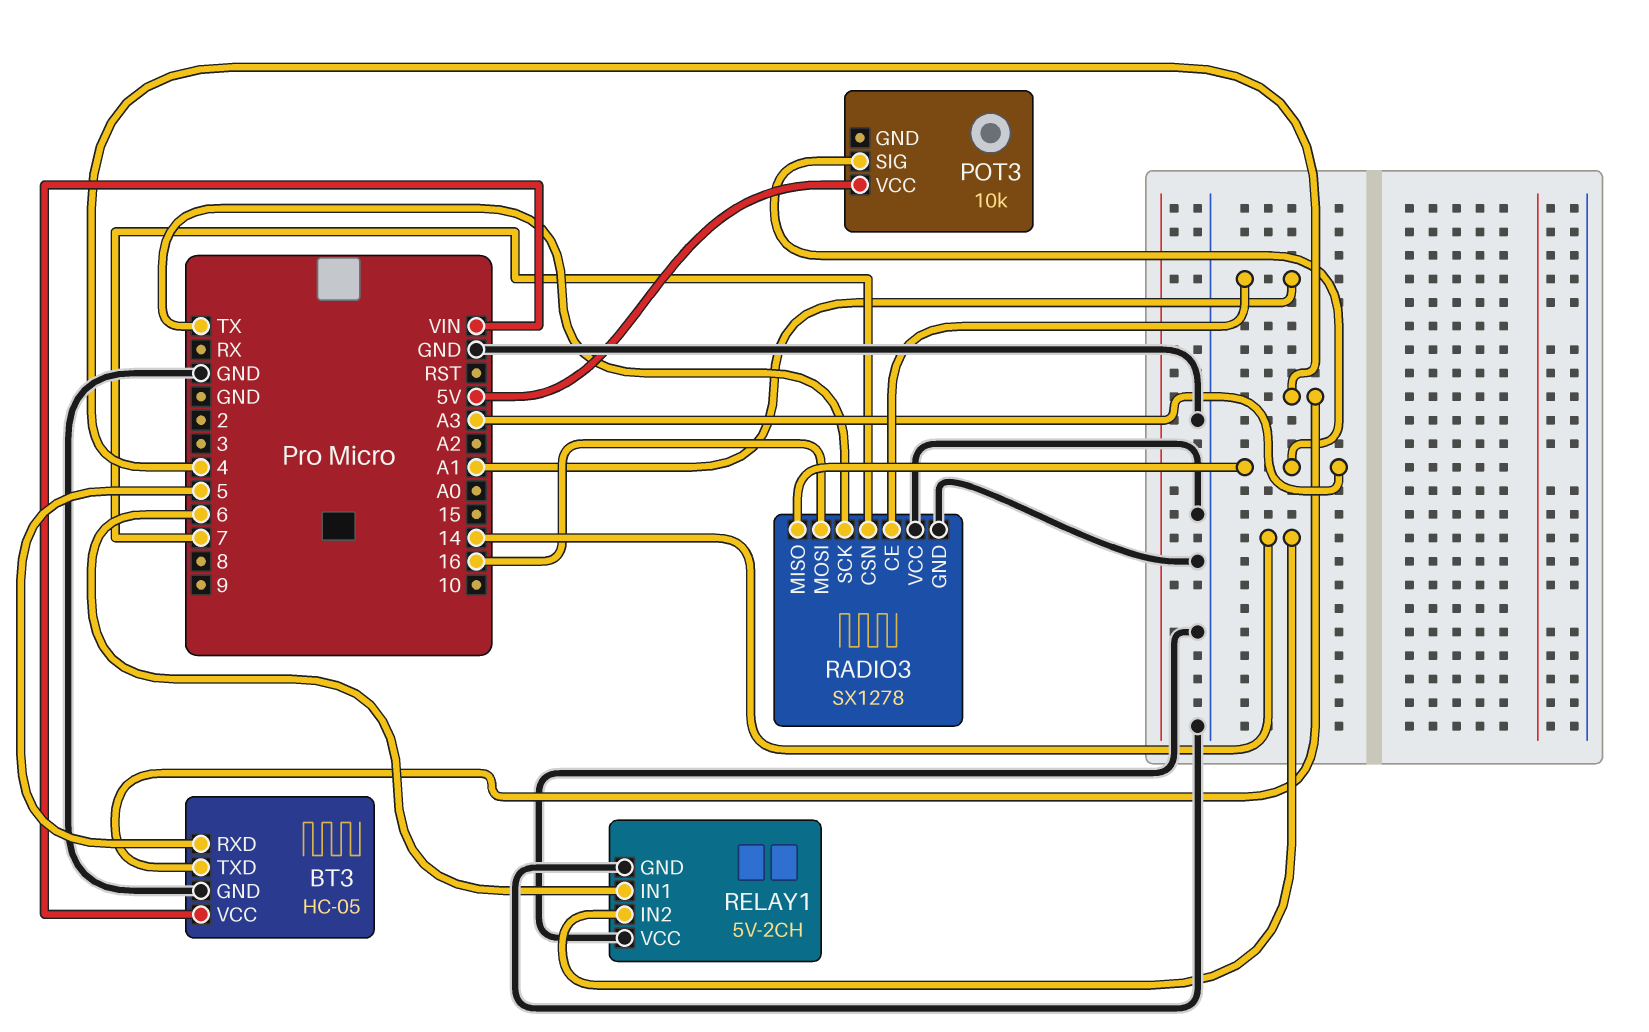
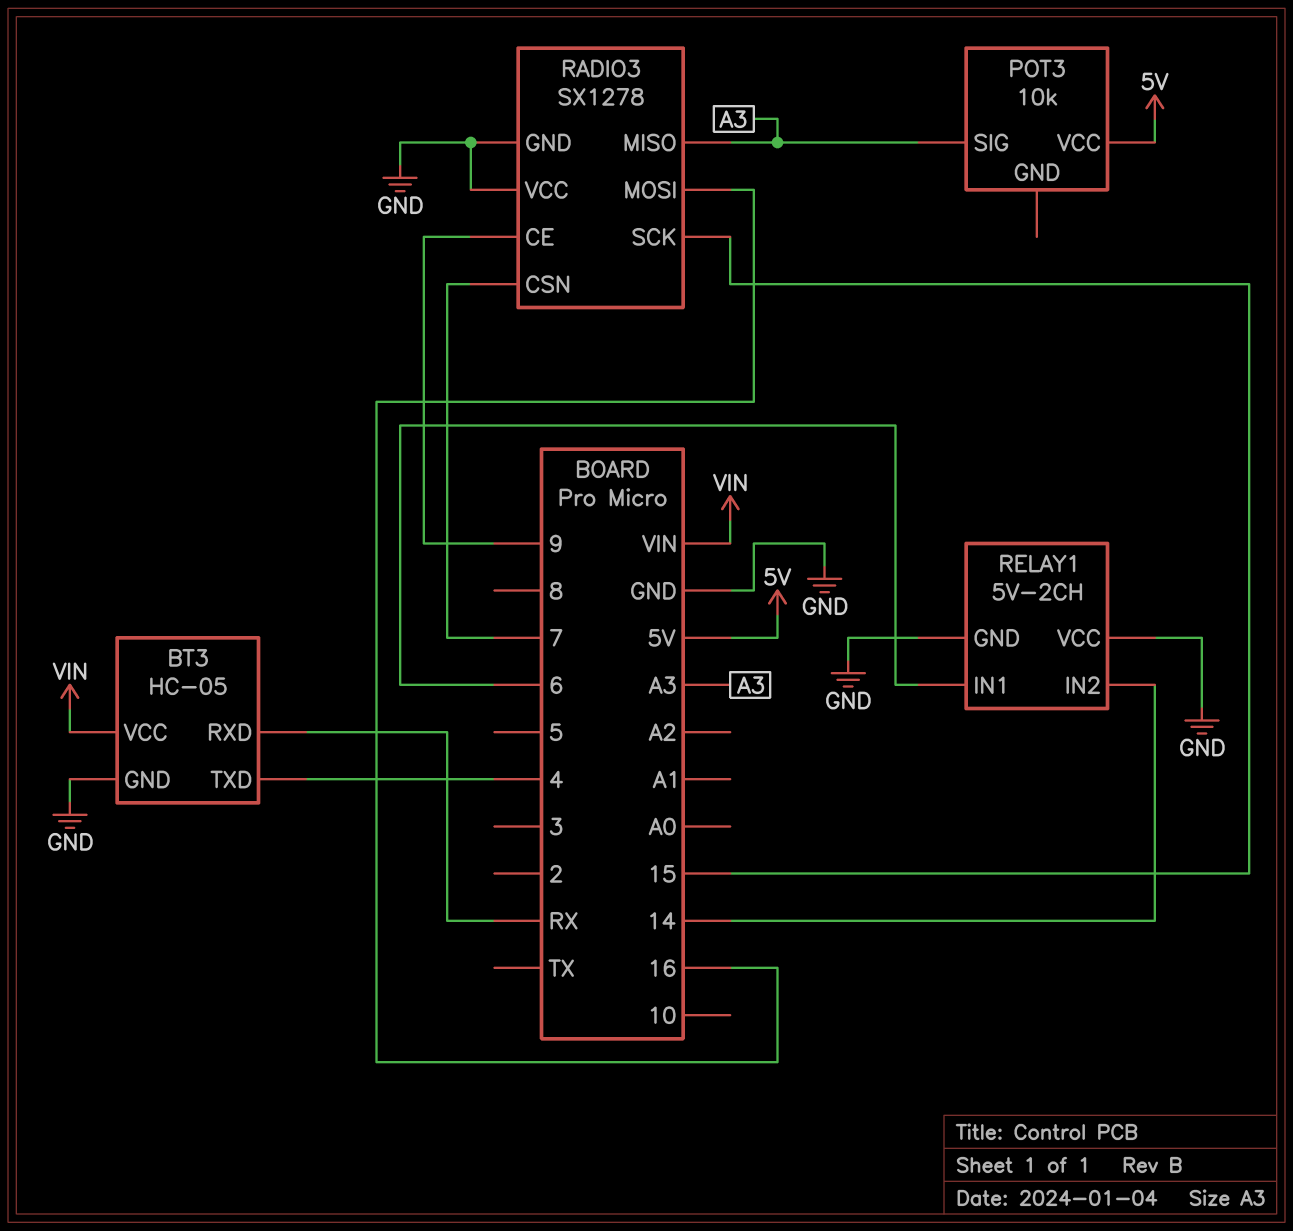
BT3 pin RXD: 5 -> RX
RADIO3 pin CE: A1 -> 9
RADIO3 pin SCK: TX -> 15

